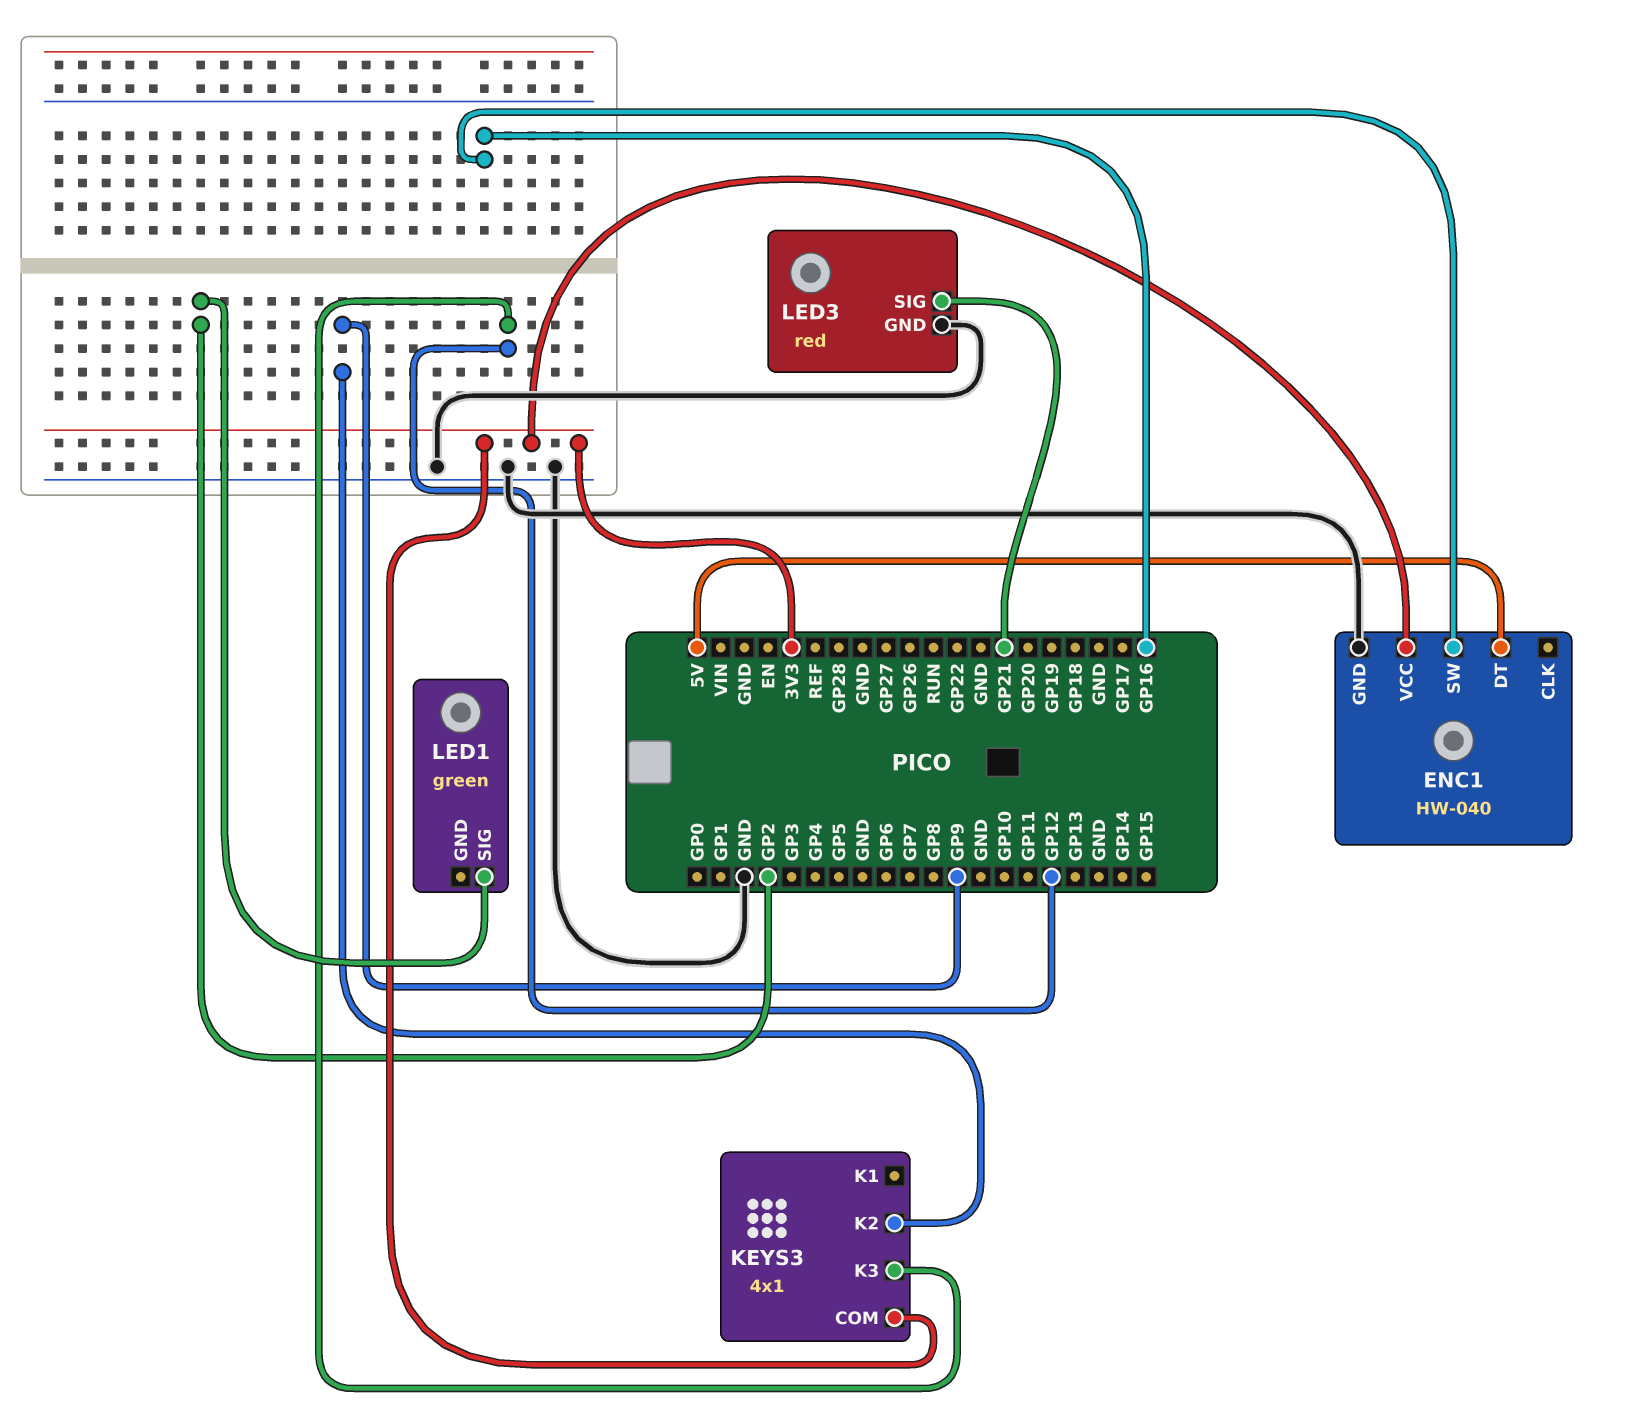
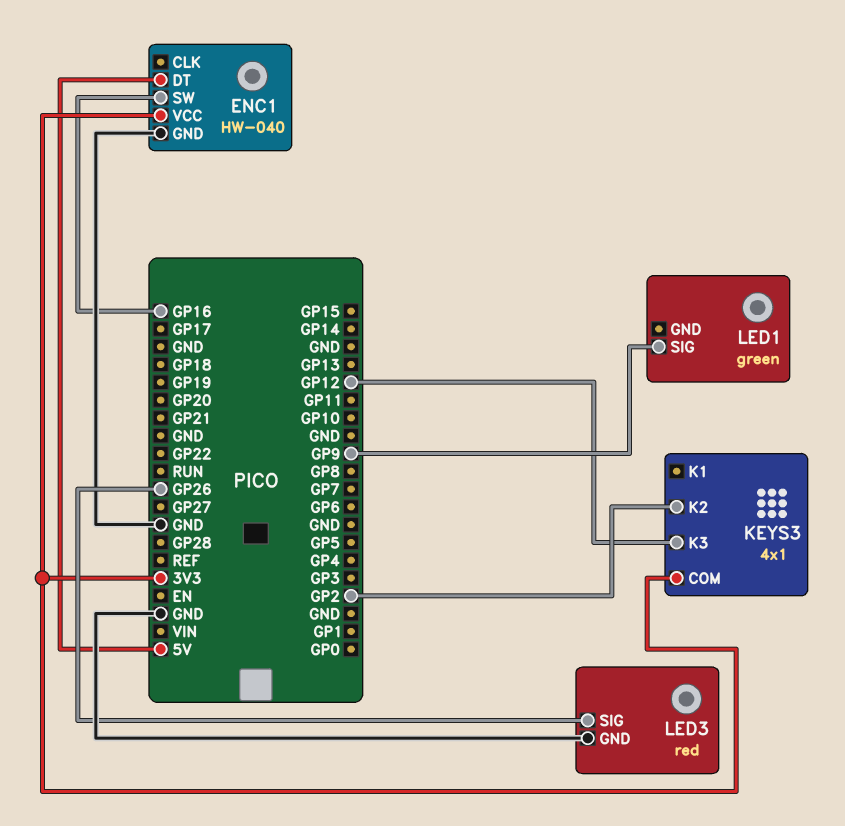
KEYS3 pin K2: GP9 -> GP2
LED1 pin SIG: GP2 -> GP9
LED3 pin SIG: GP21 -> GP26

